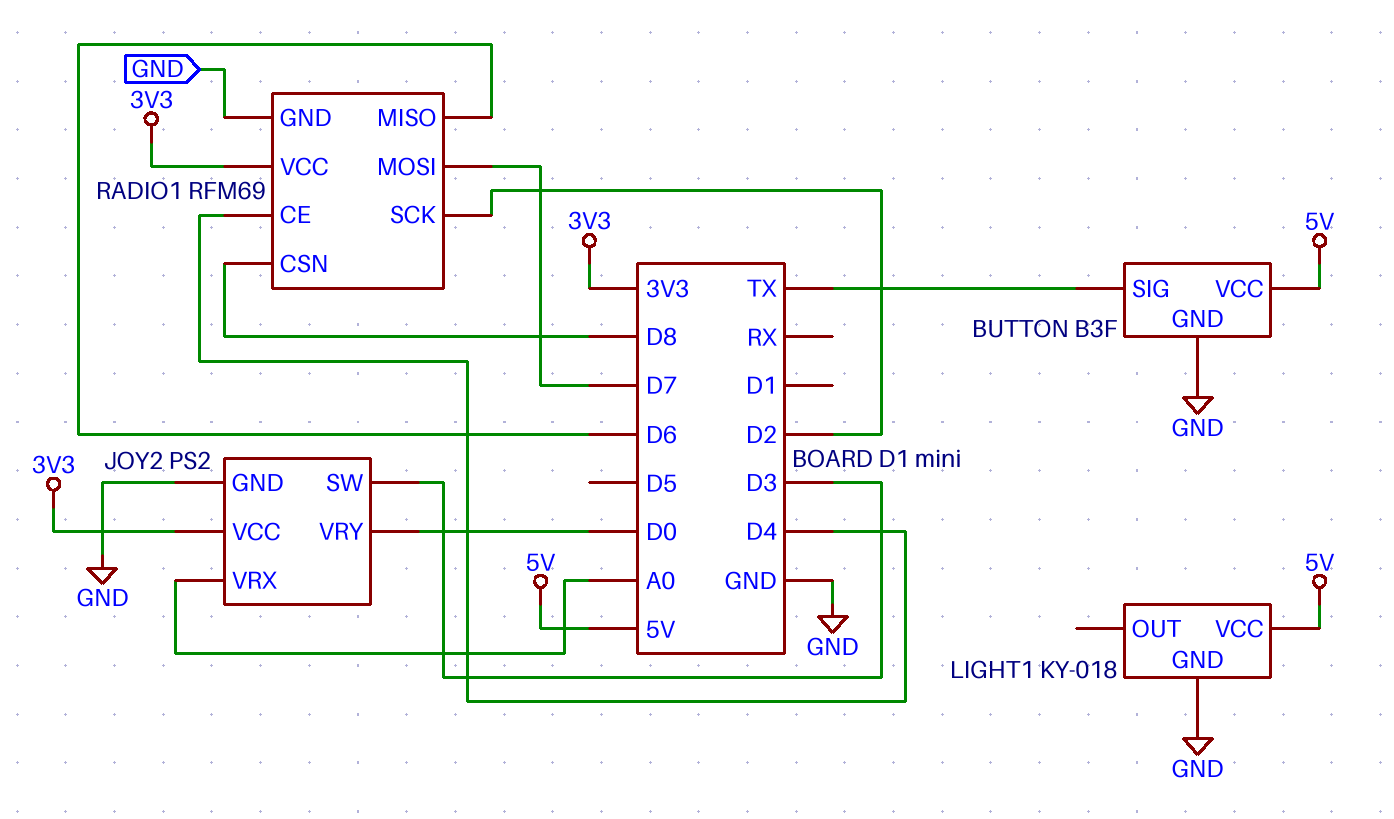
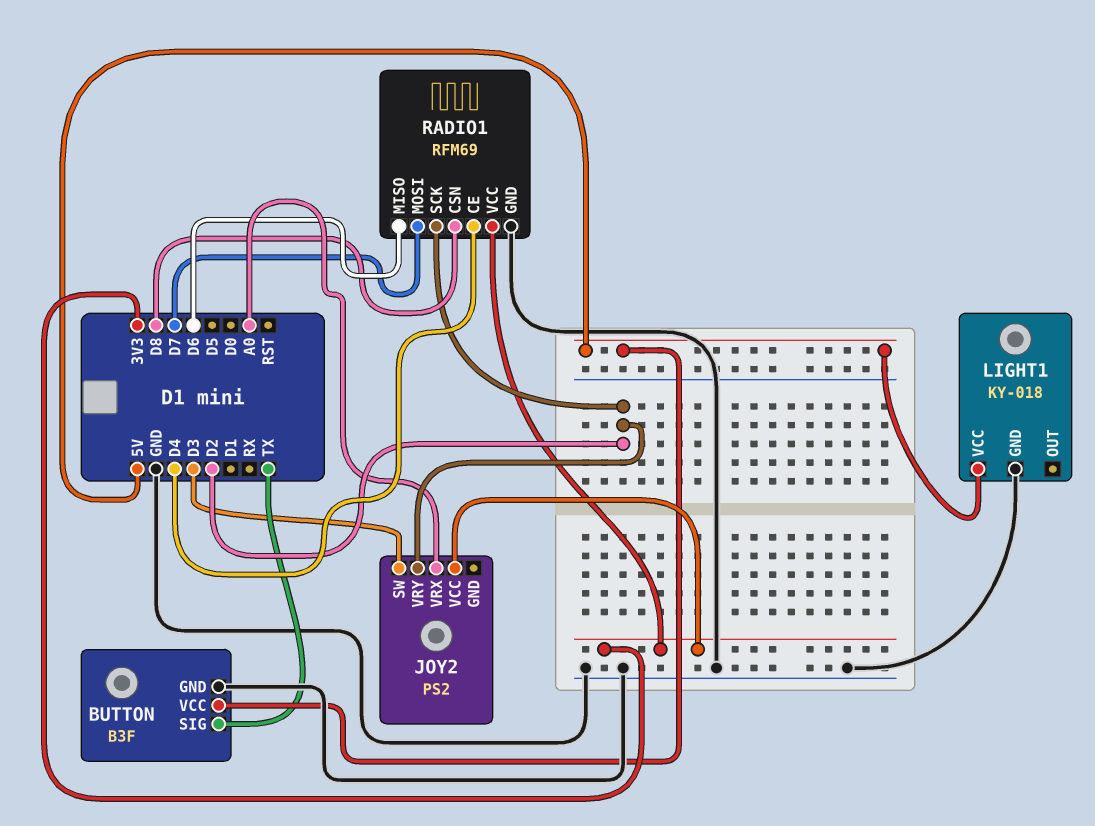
JOY2 pin GND: GND -> none
JOY2 pin VRY: D0 -> D2

